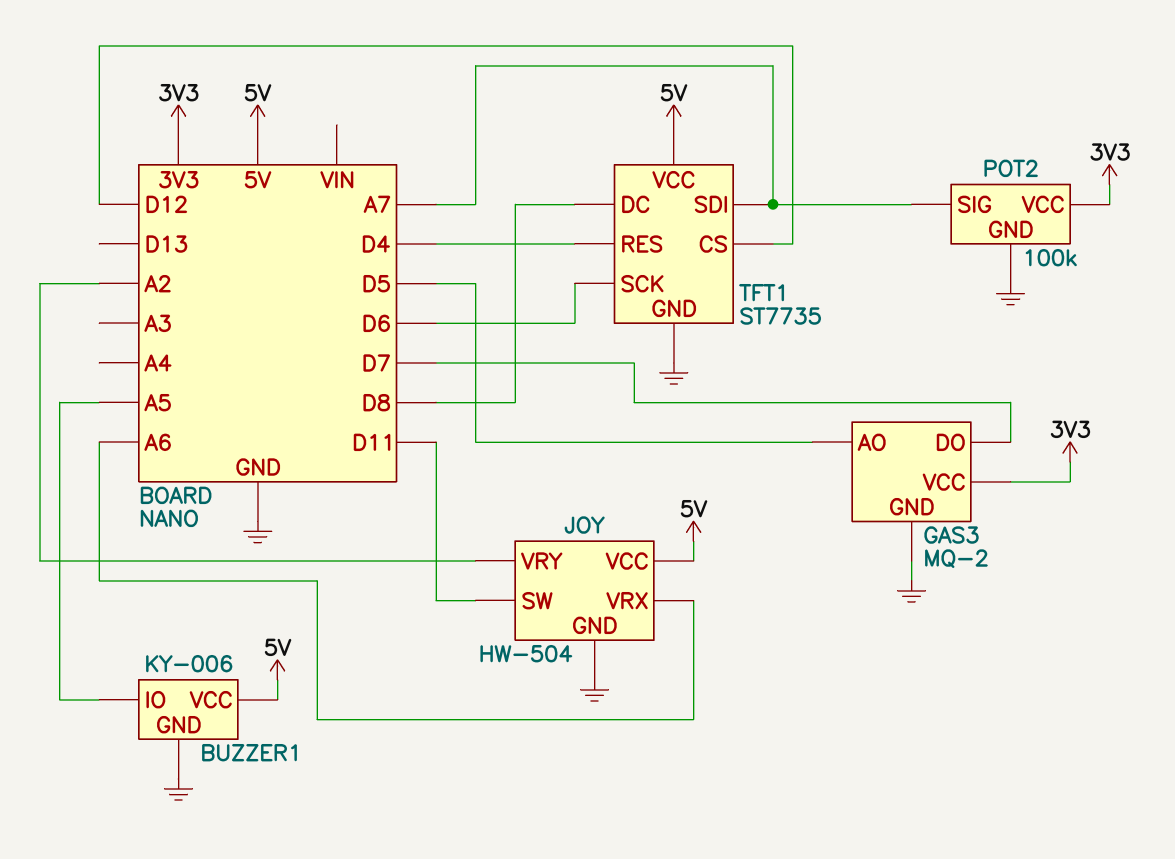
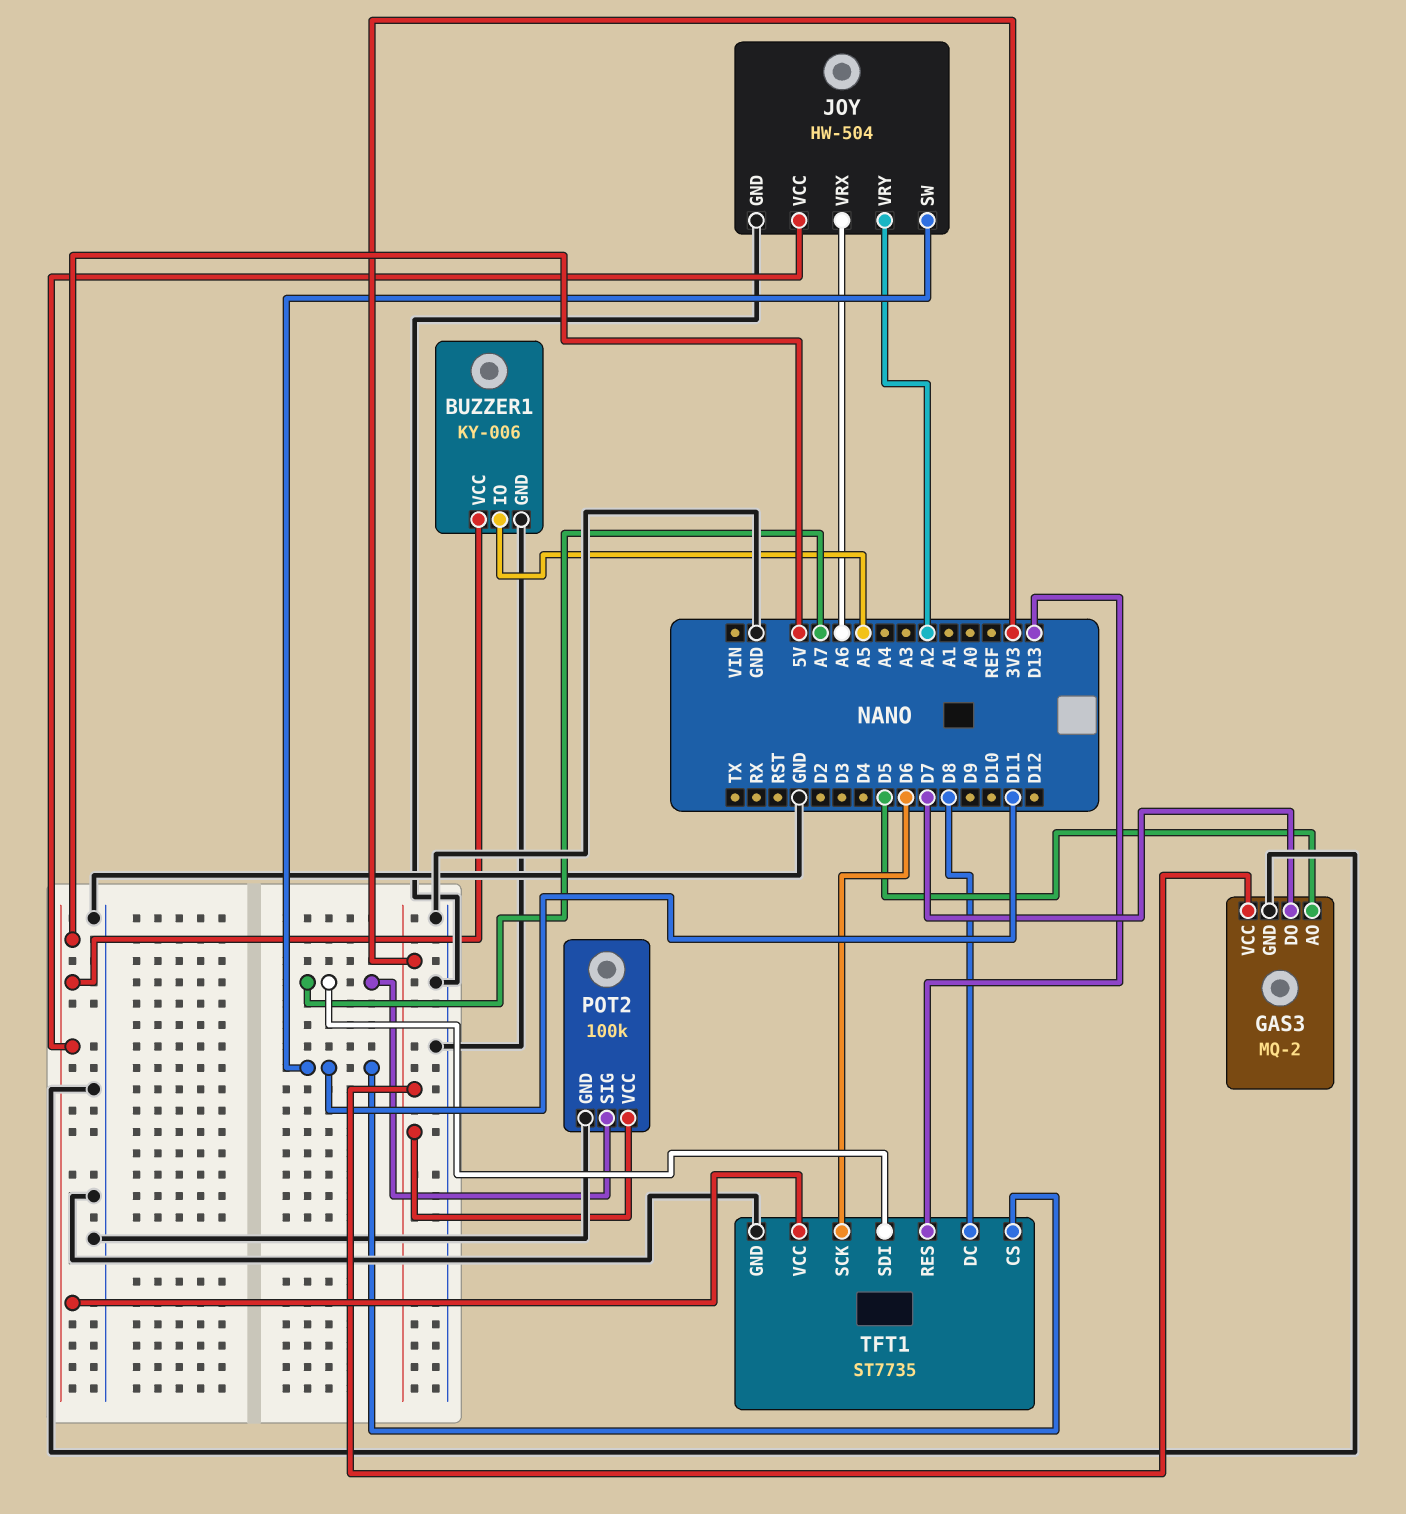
TFT1 pin CS: D12 -> D11
TFT1 pin RES: D4 -> D13

